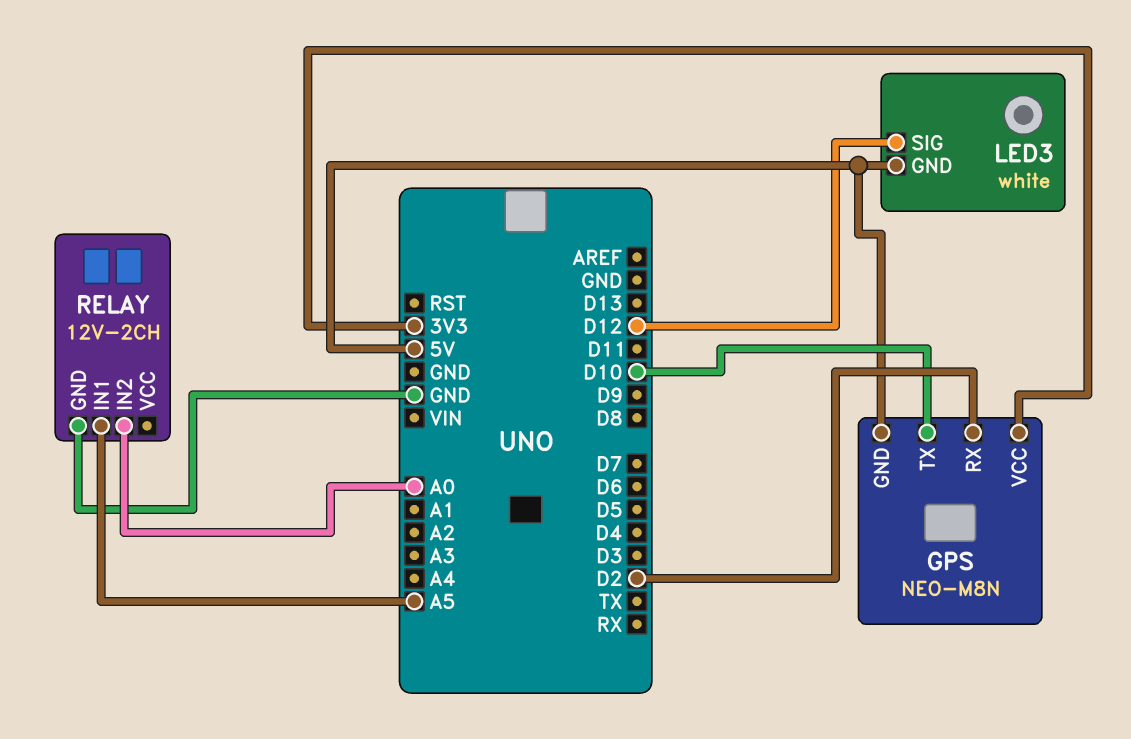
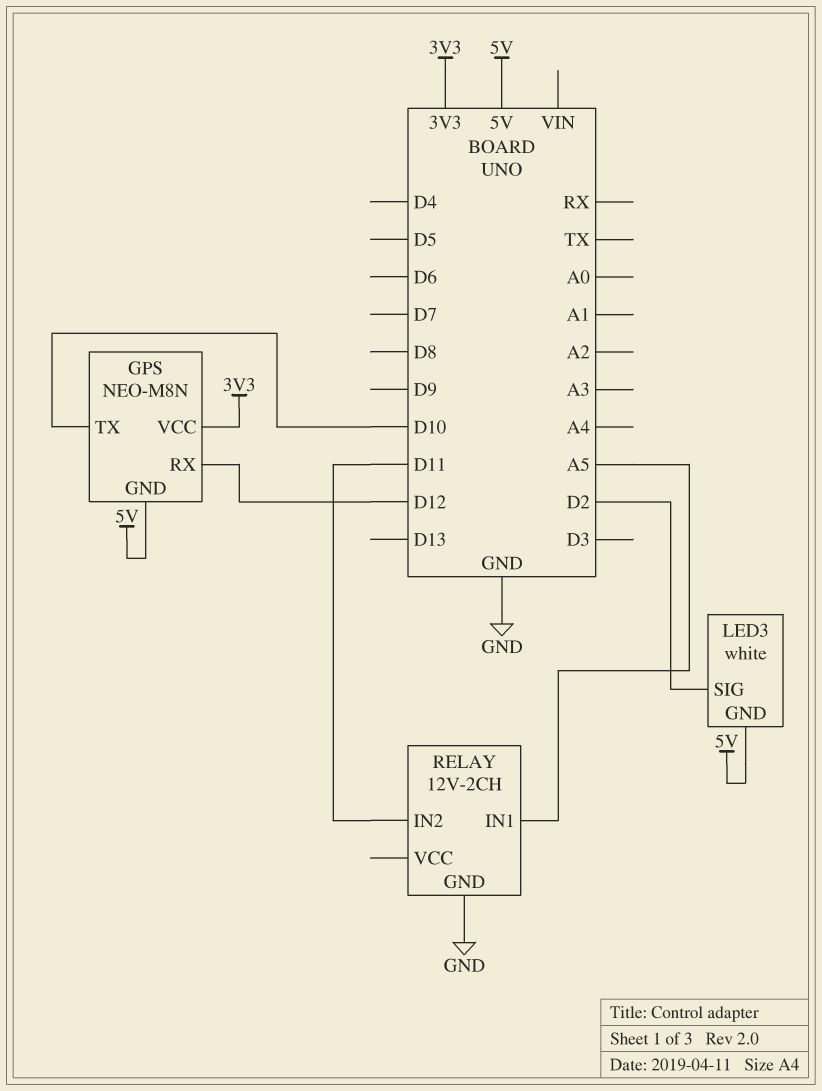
GPS pin RX: D2 -> D12
LED3 pin SIG: D12 -> D2
RELAY pin IN2: A0 -> D11

